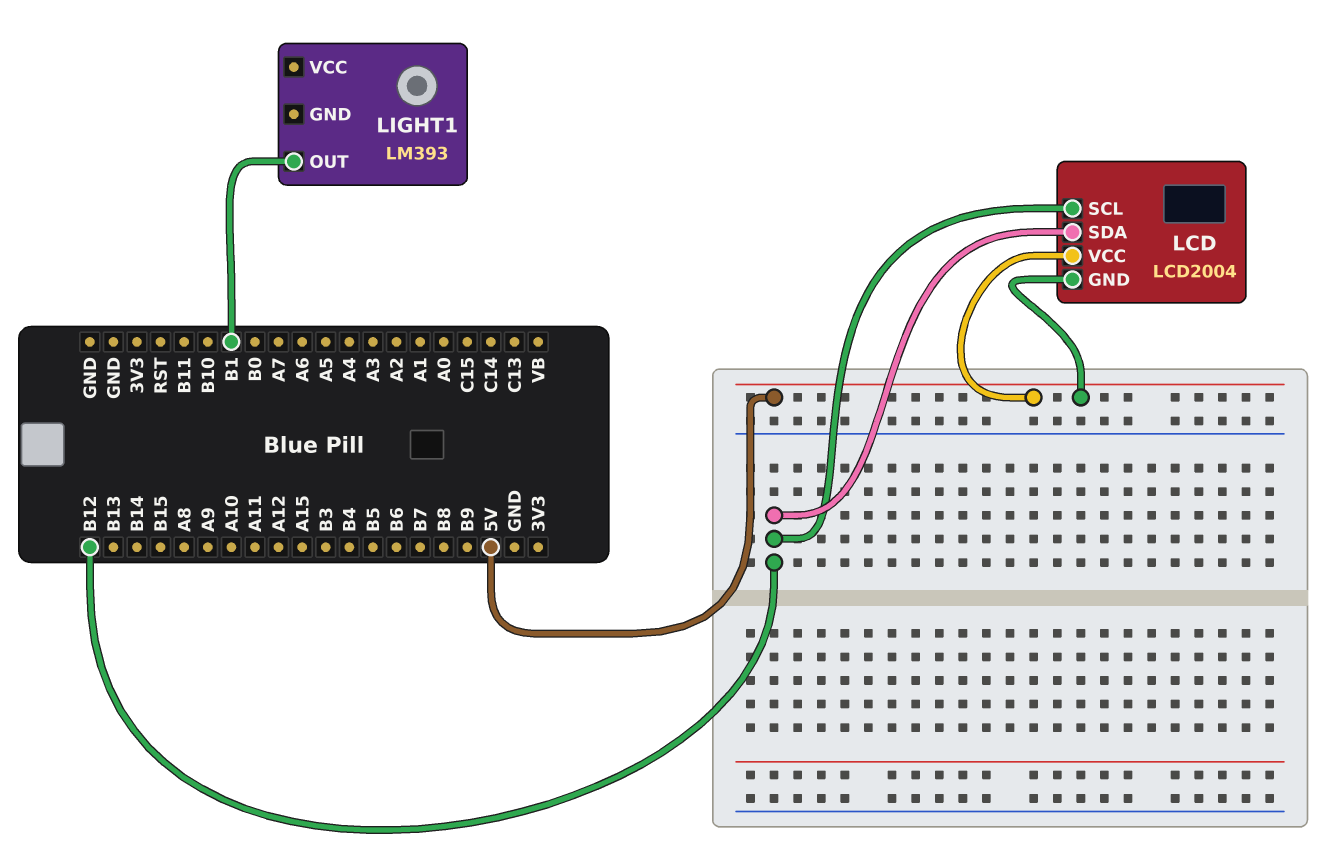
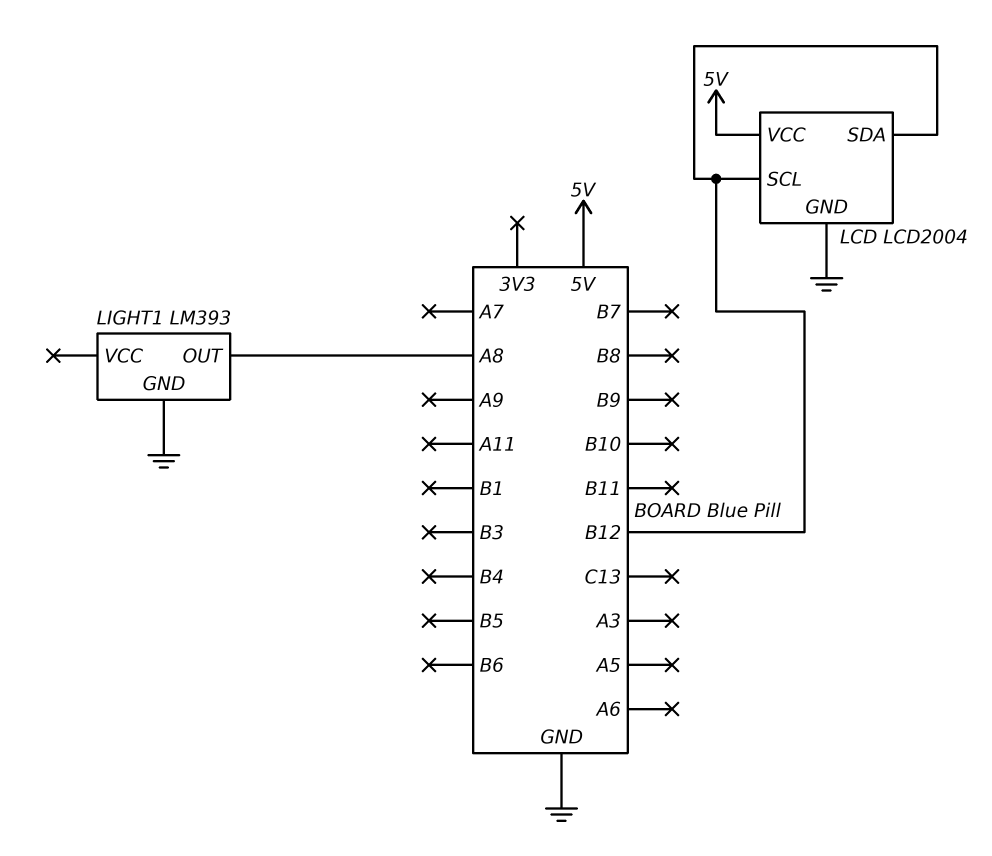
LCD pin GND: 5V -> GND
LIGHT1 pin GND: none -> GND
LIGHT1 pin OUT: B1 -> A8

